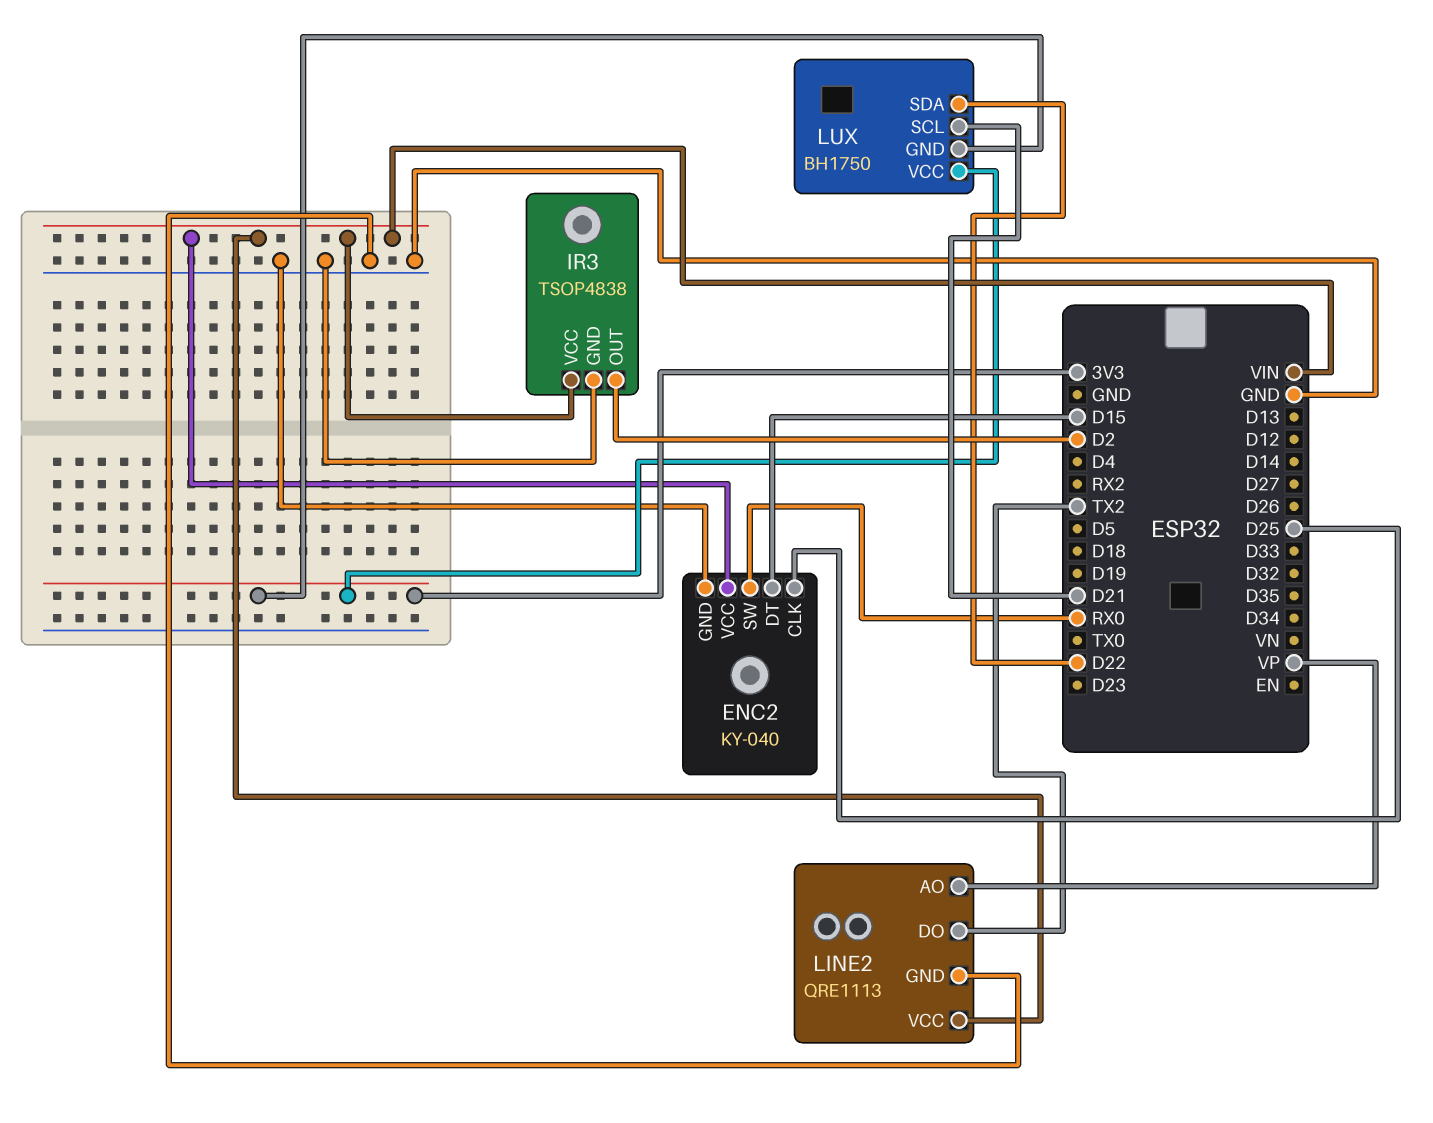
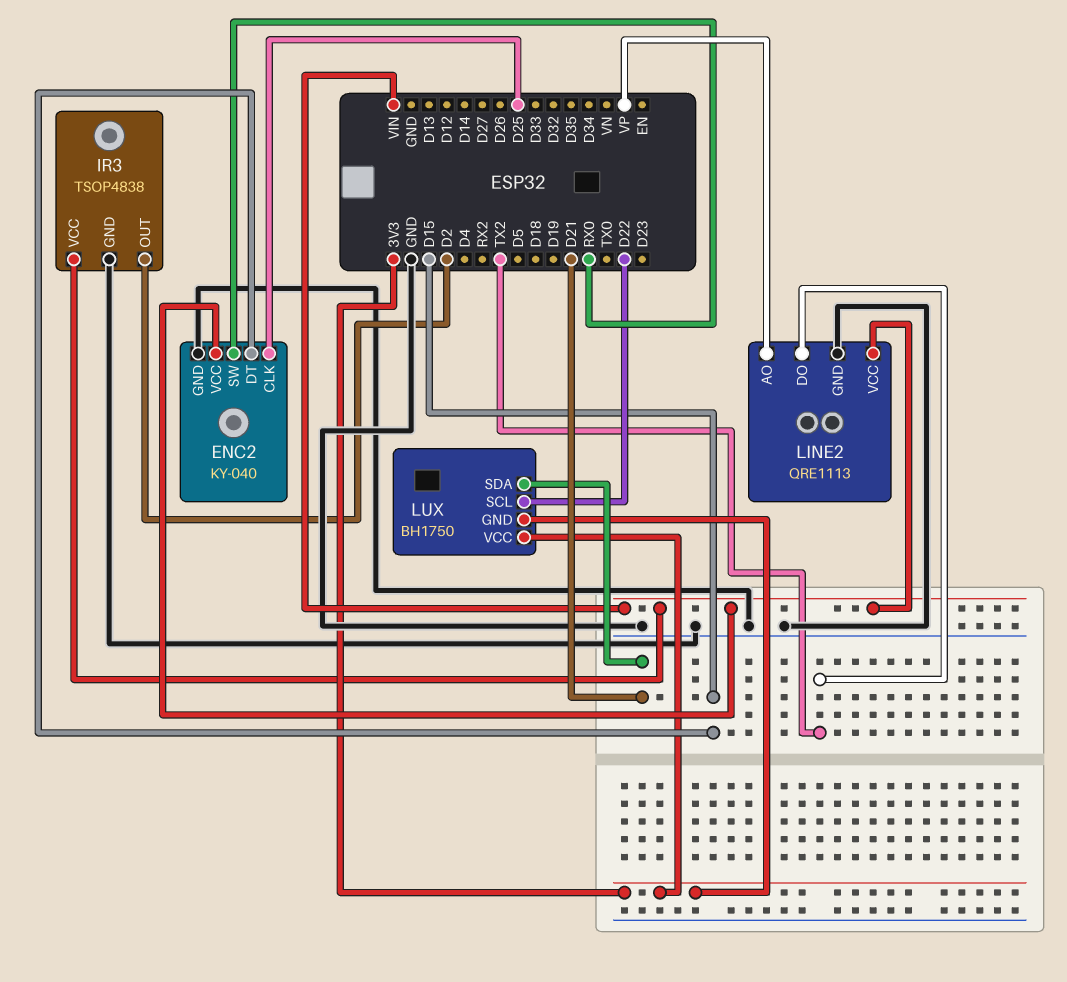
LUX pin SCL: D21 -> D22
LUX pin SDA: D22 -> D21

